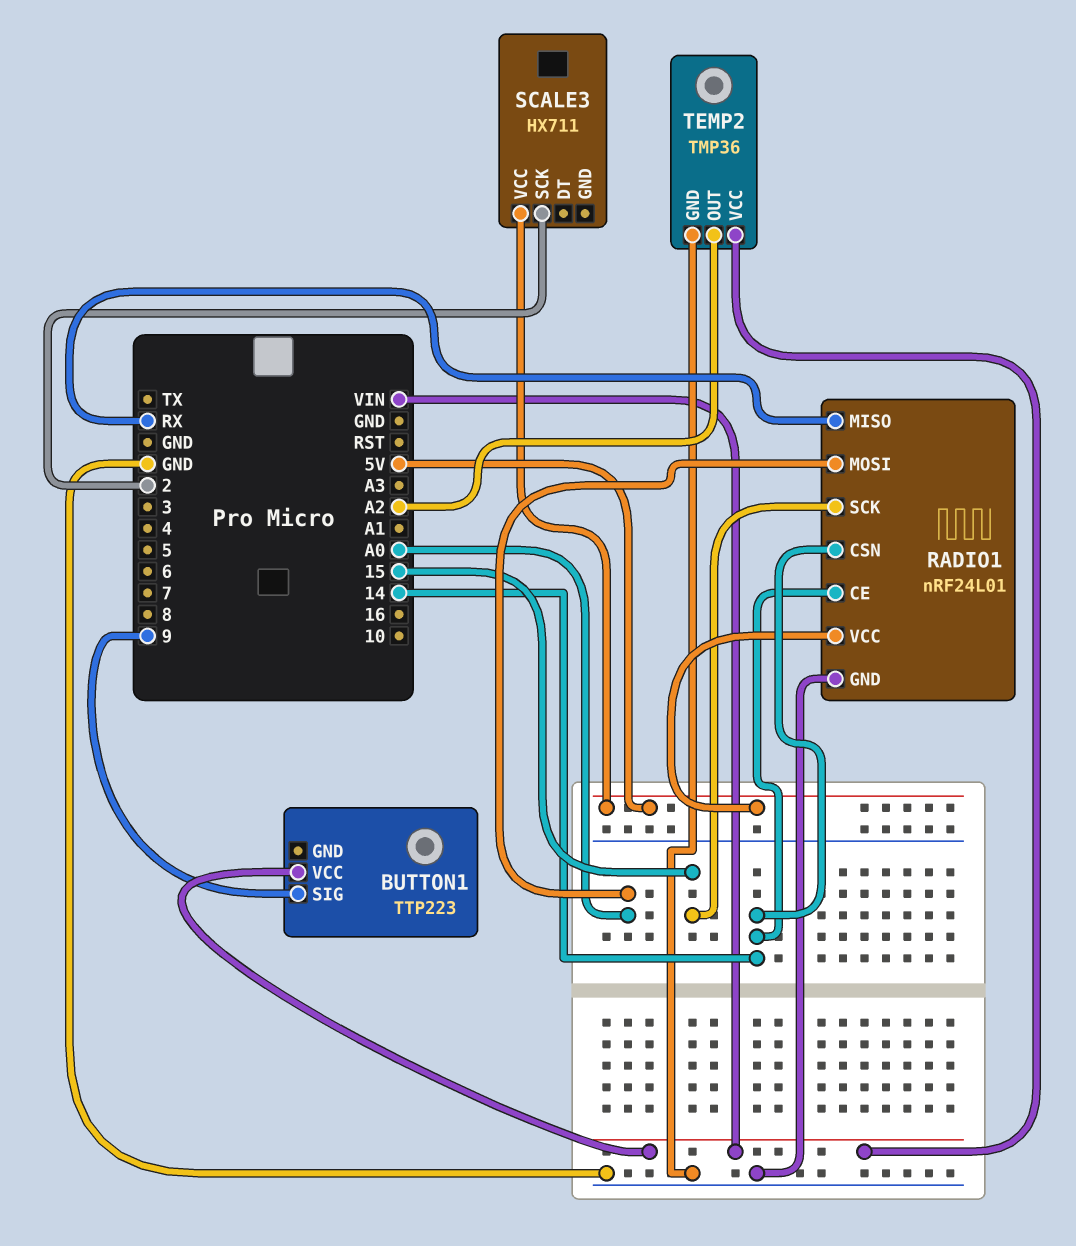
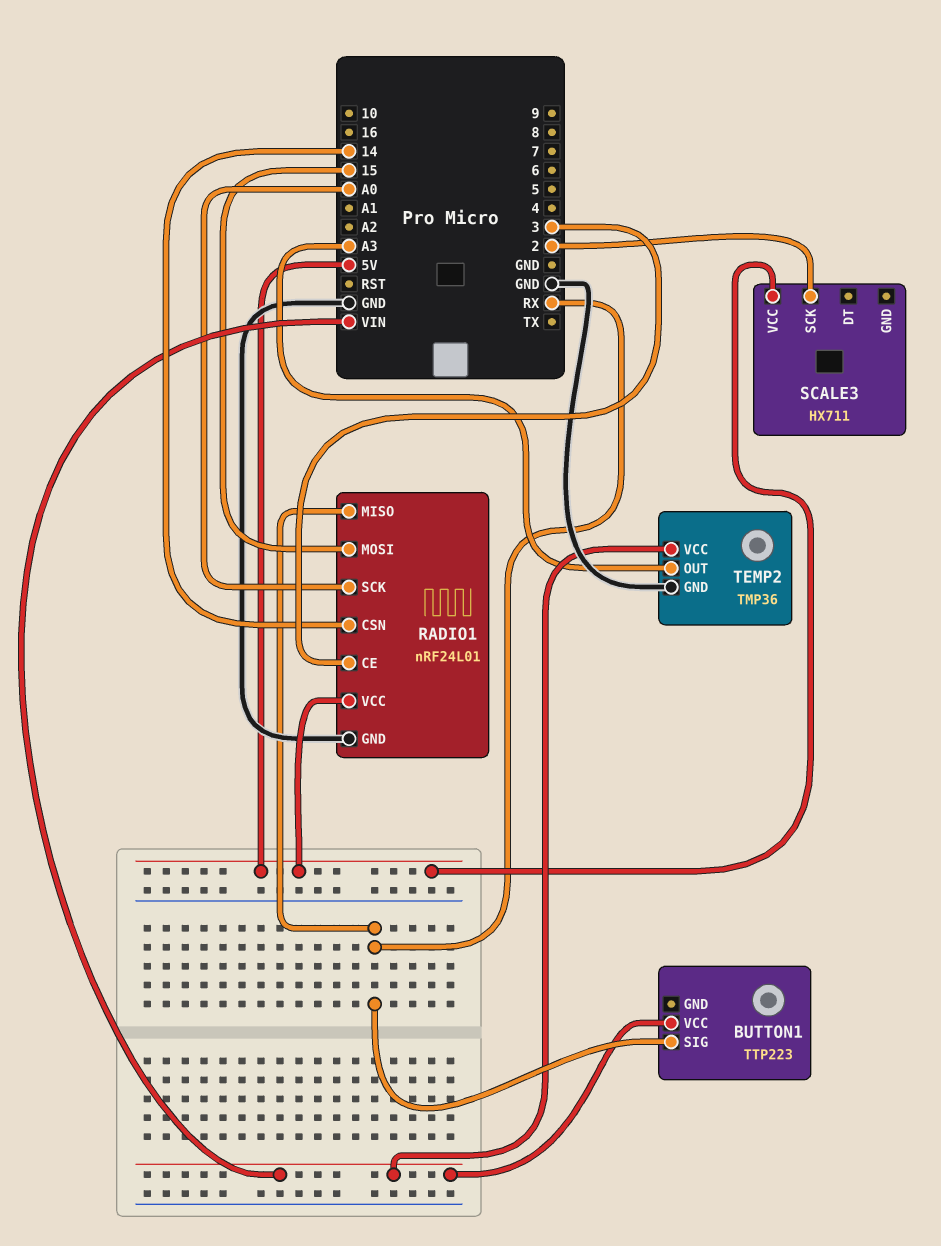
BUTTON1 pin SIG: 9 -> RX
RADIO1 pin CE: 14 -> 3
RADIO1 pin MOSI: A0 -> 15
RADIO1 pin SCK: 15 -> A0
TEMP2 pin OUT: A2 -> A3

